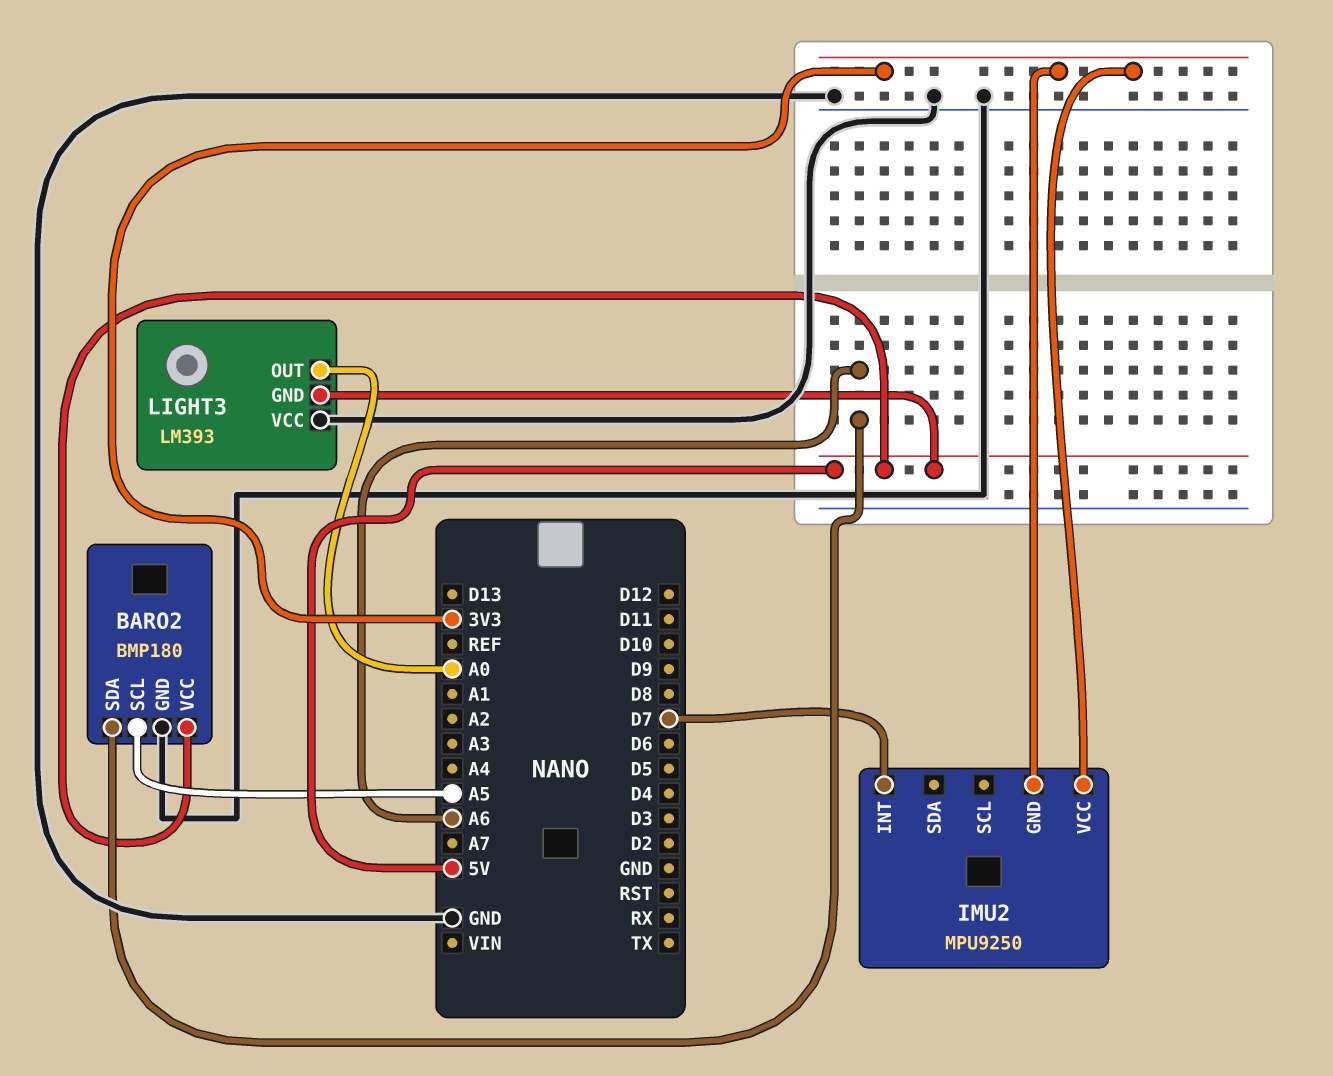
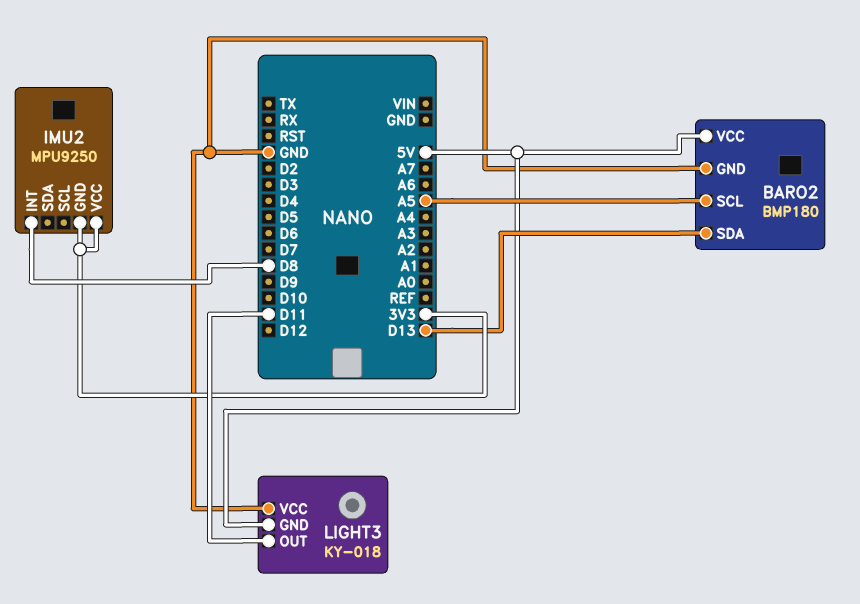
BARO2 pin SDA: A6 -> D13
IMU2 pin INT: D7 -> D8
LIGHT3: LM393 -> KY-018
LIGHT3 pin OUT: A0 -> D11

